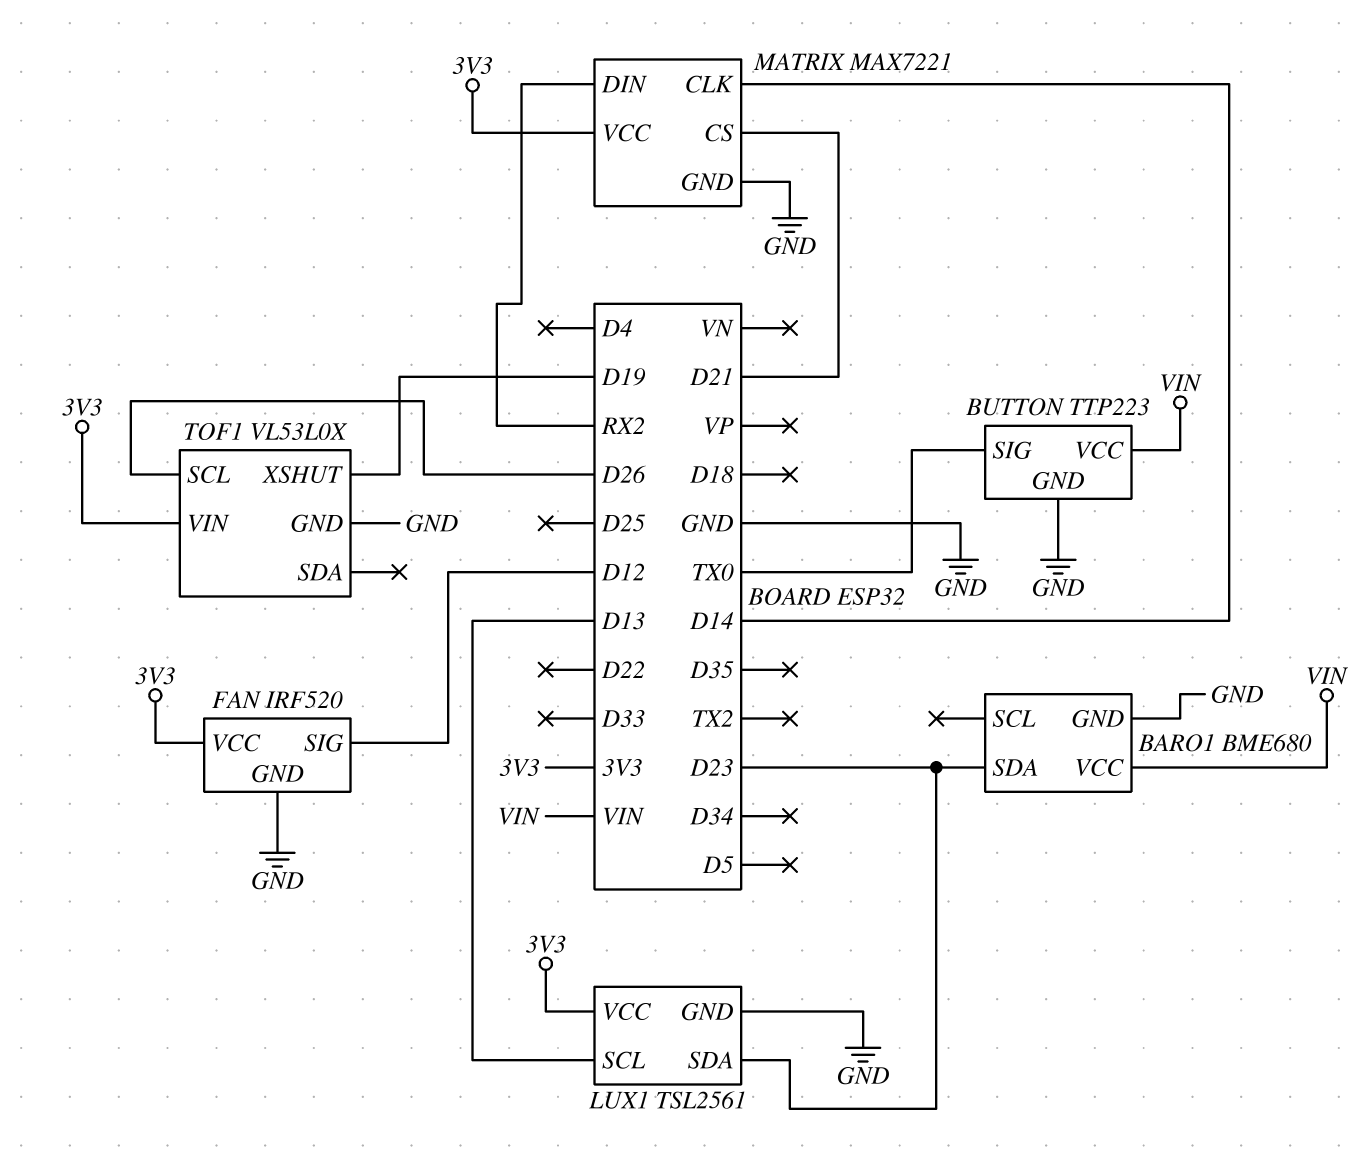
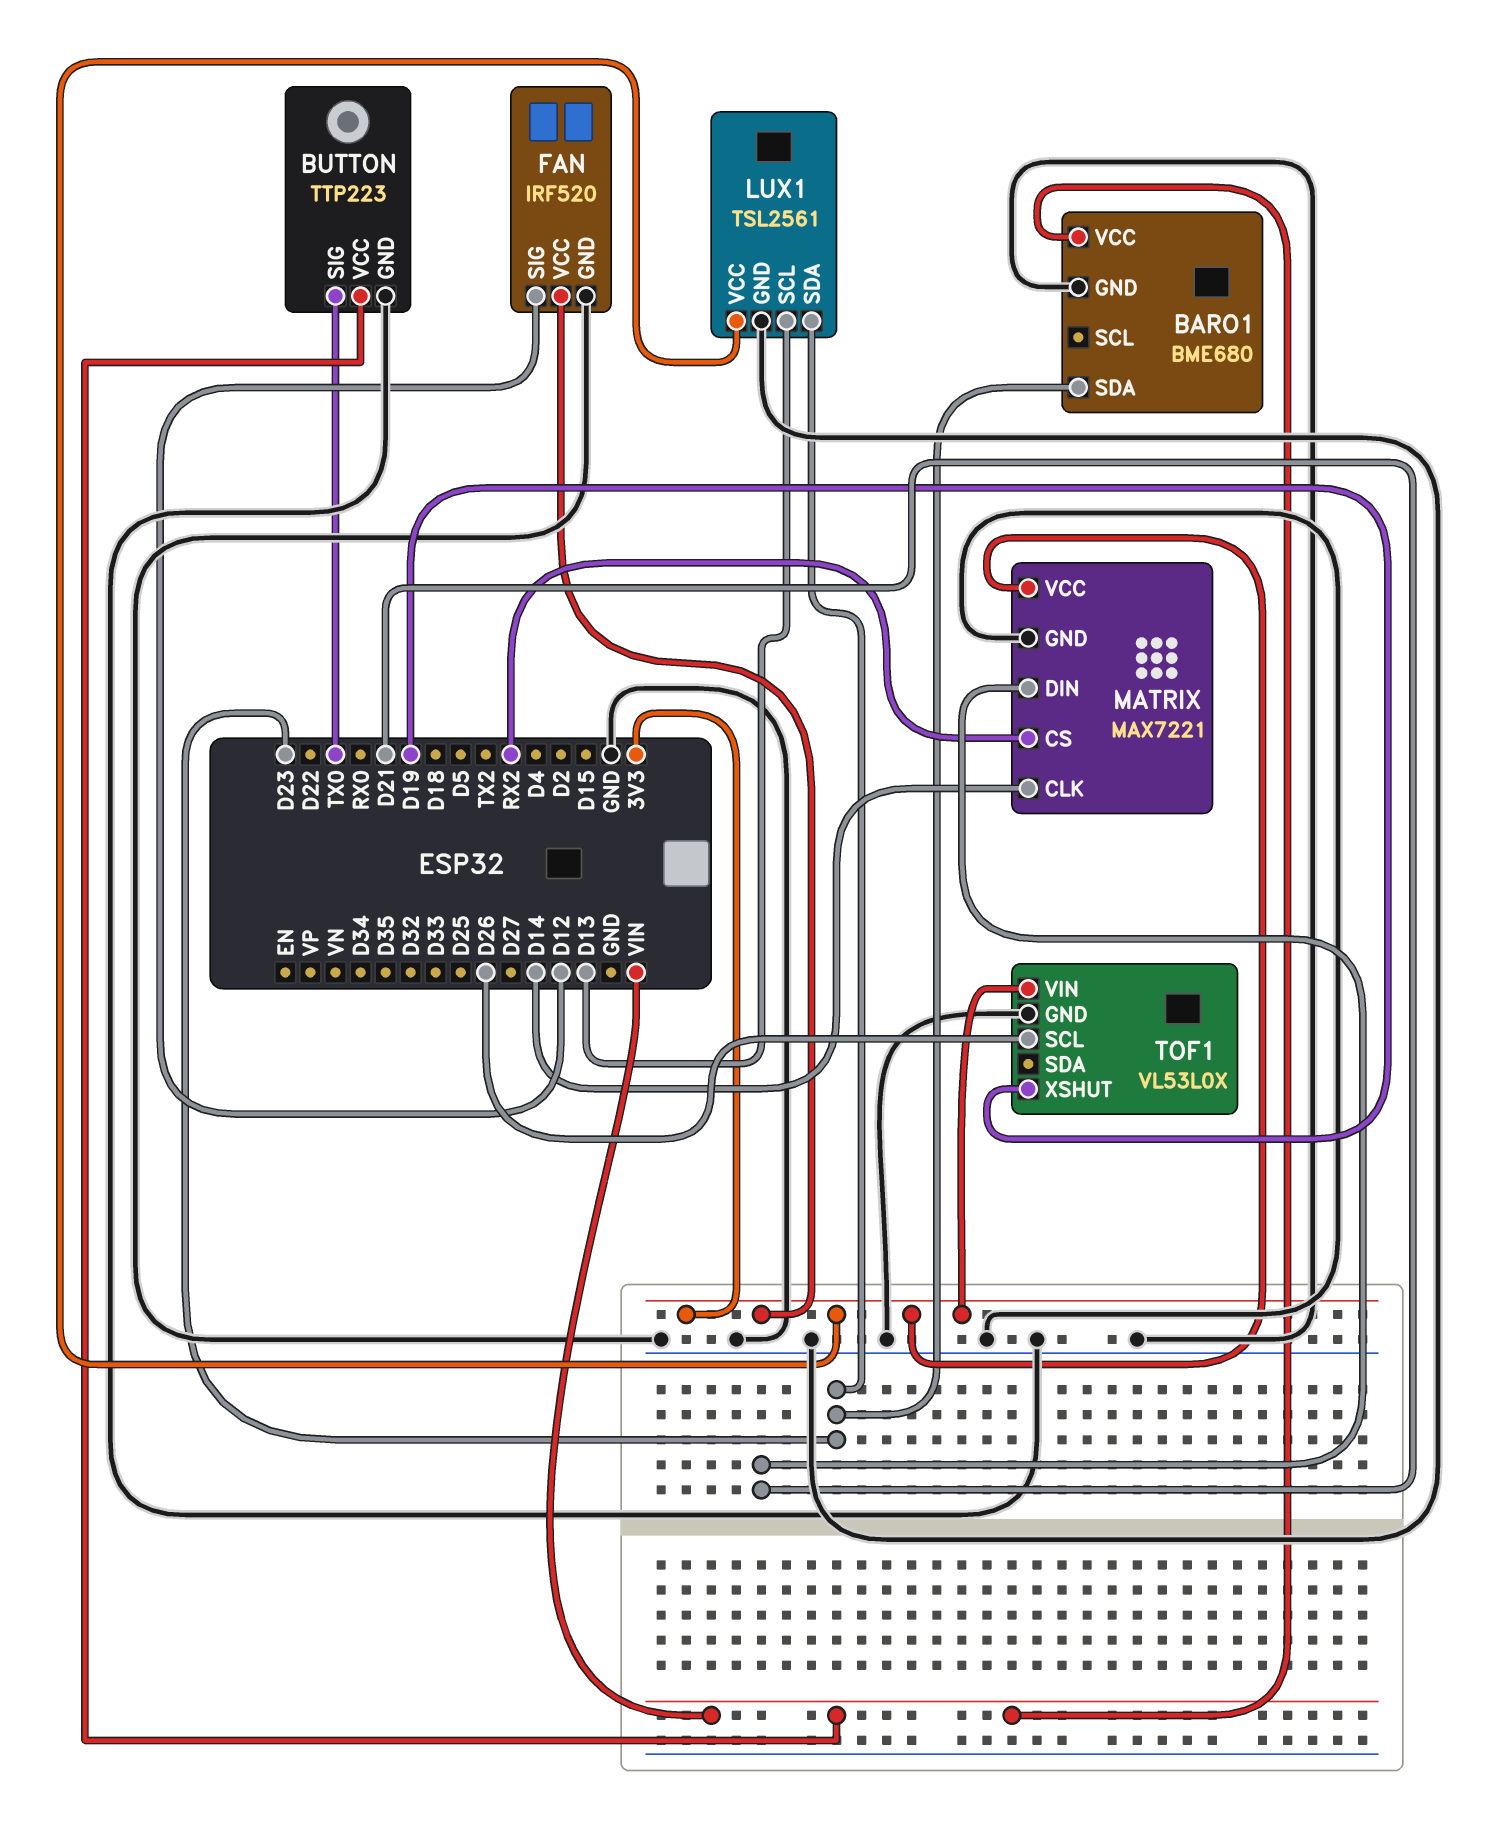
MATRIX pin CS: D21 -> RX2
MATRIX pin DIN: RX2 -> D21

